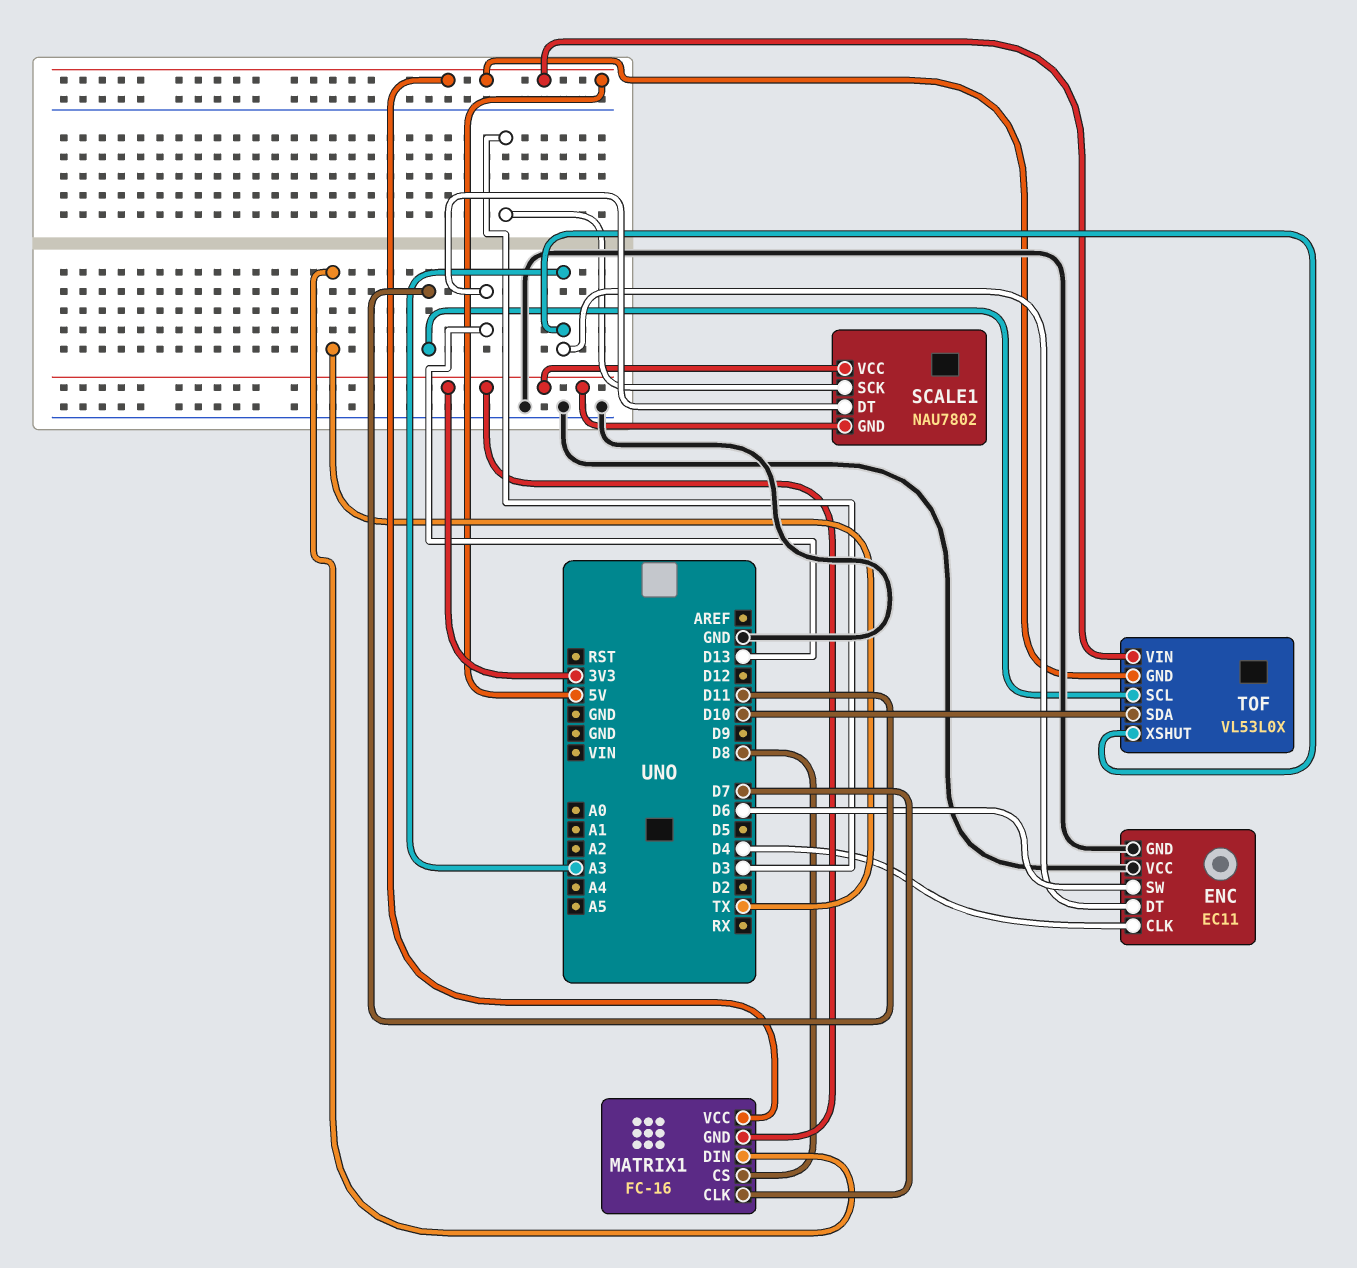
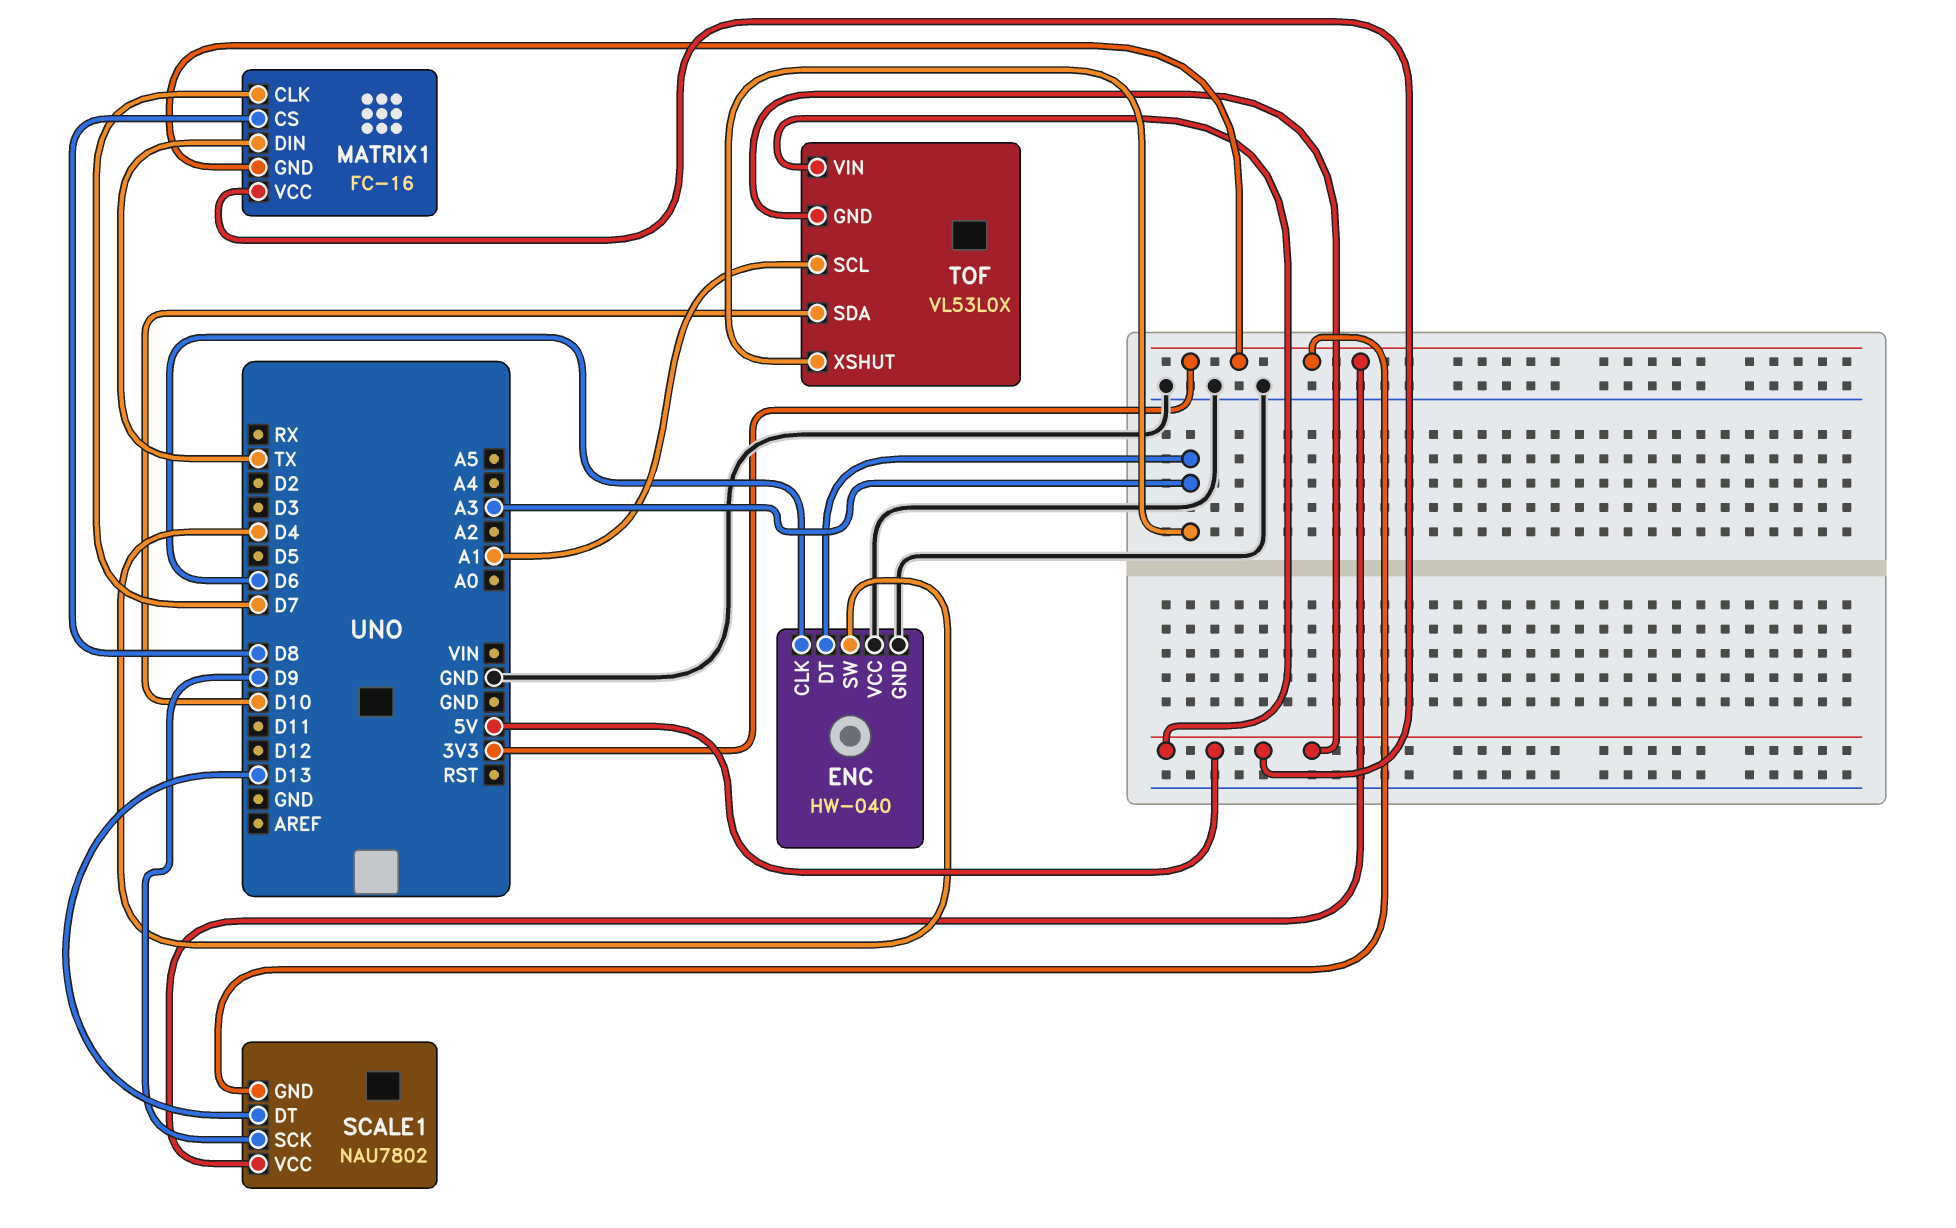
ENC: EC11 -> HW-040
ENC pin CLK: D4 -> D6
ENC pin SW: D6 -> D4
SCALE1 pin SCK: D3 -> D9
TOF pin SCL: D11 -> A1

